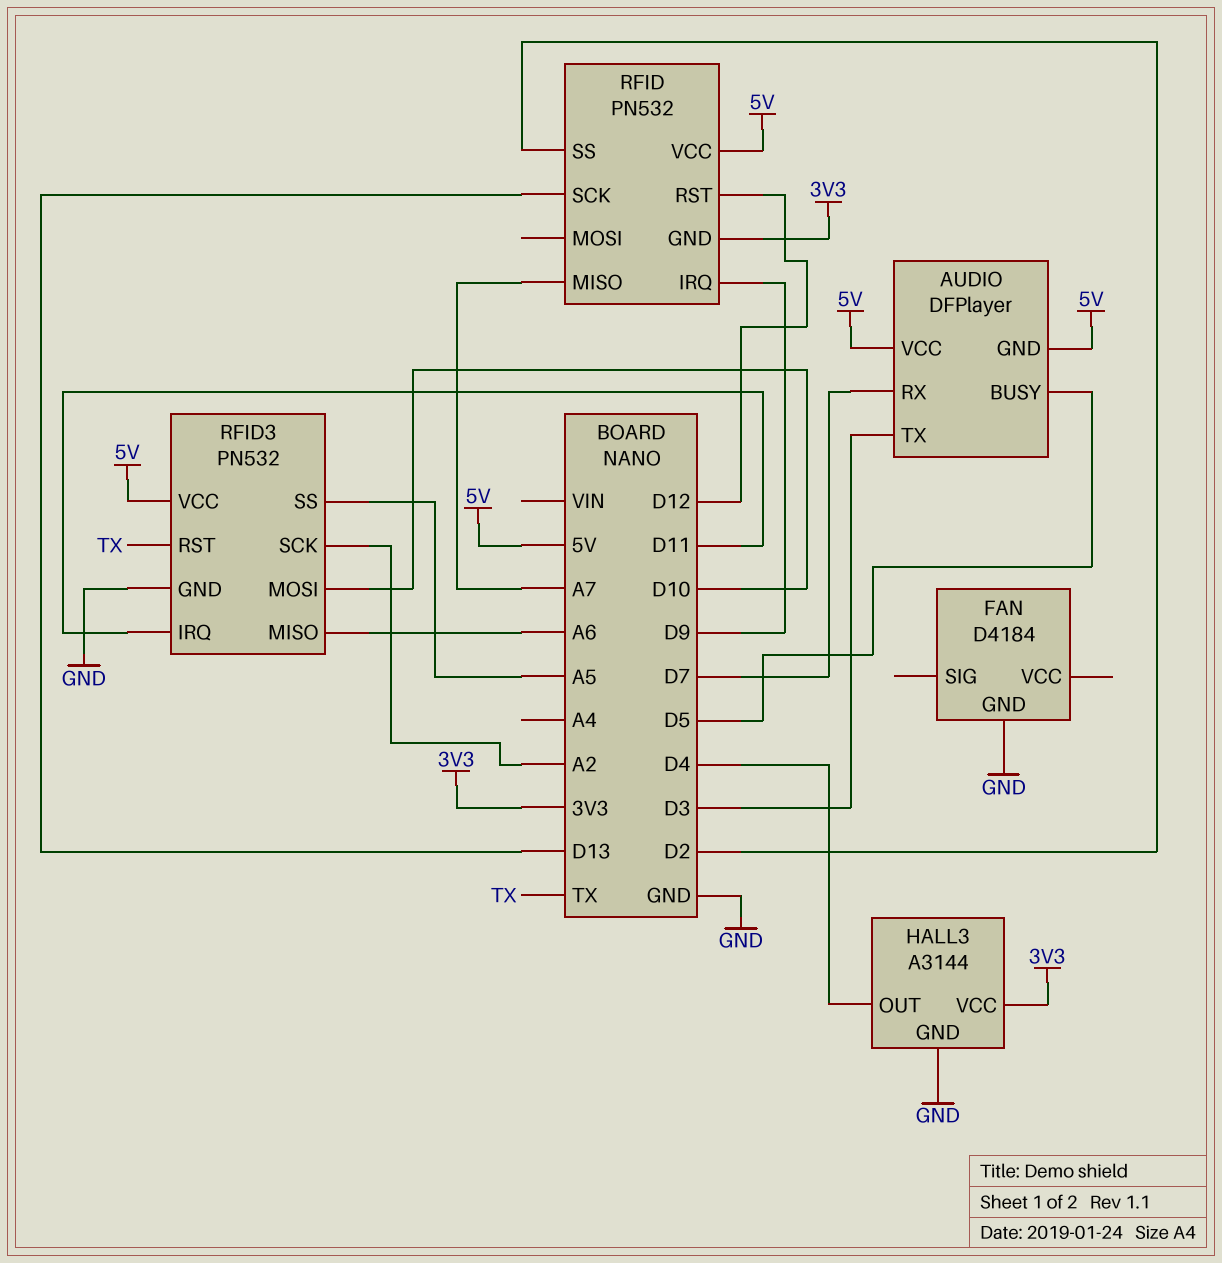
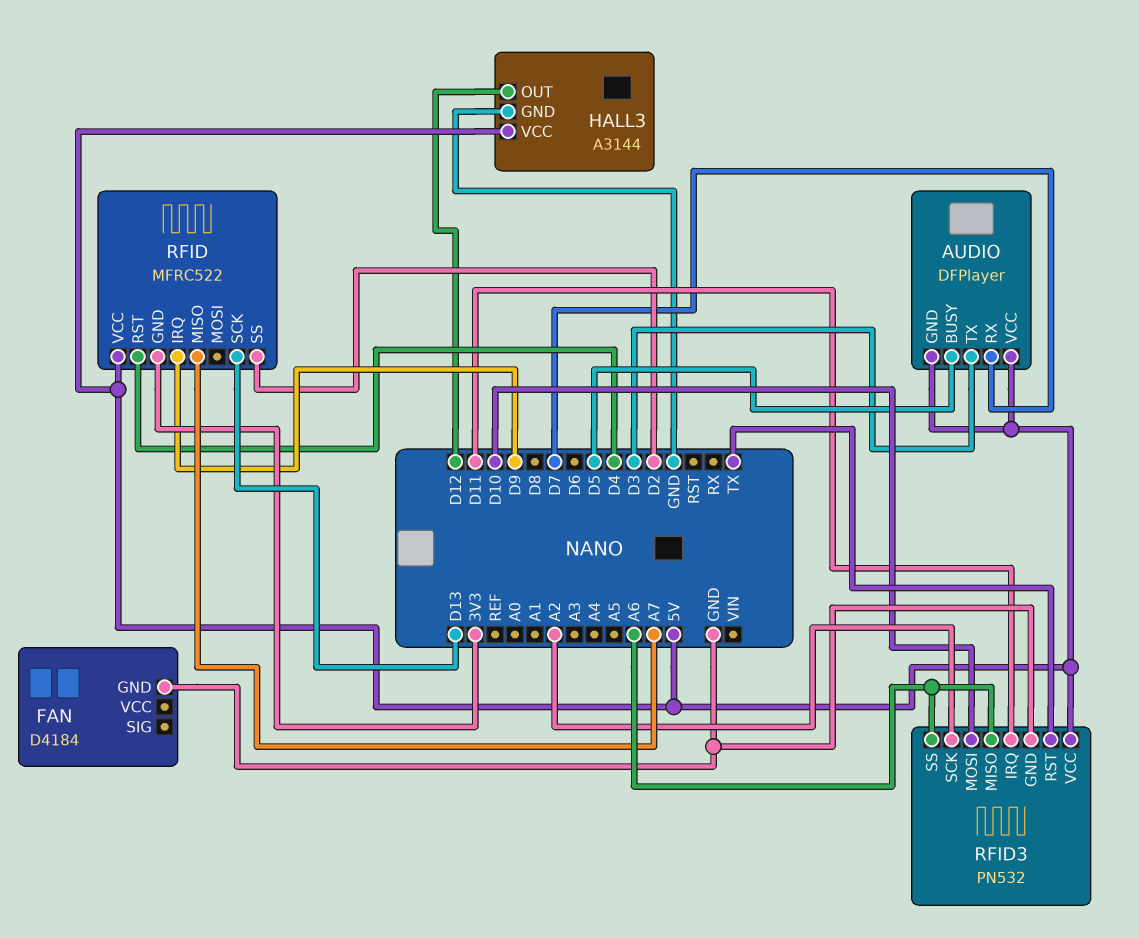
HALL3 pin OUT: D4 -> D12
HALL3 pin VCC: 3V3 -> 5V
RFID: PN532 -> MFRC522
RFID pin RST: D12 -> D4
RFID3 pin SS: A5 -> A6

